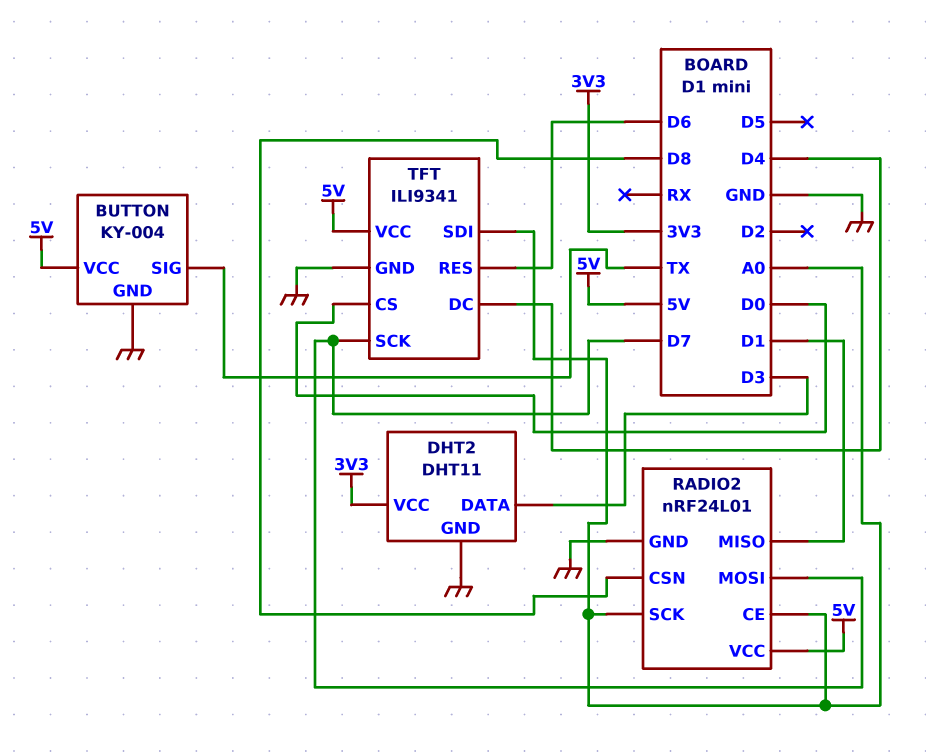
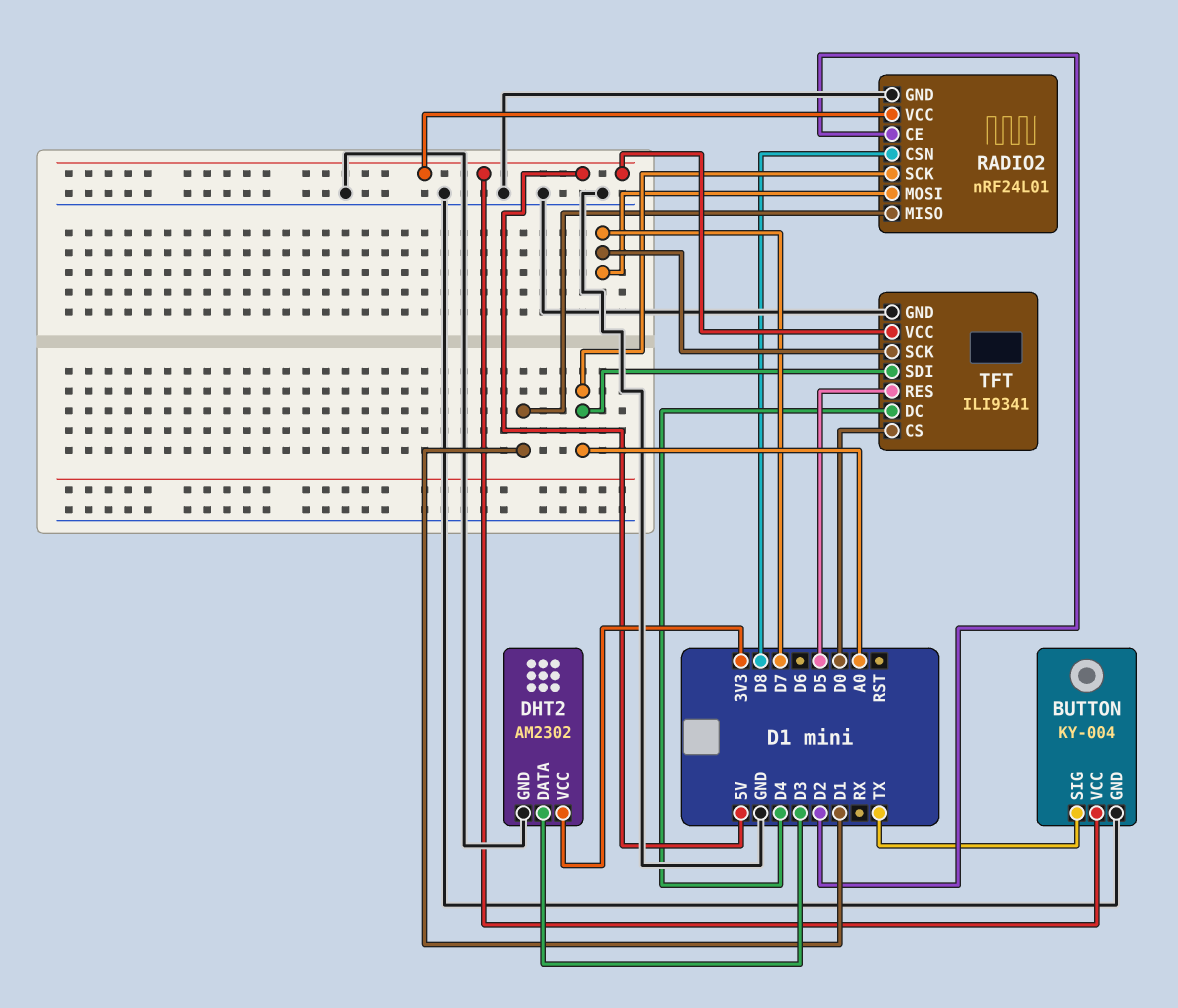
DHT2: DHT11 -> AM2302
RADIO2 pin CE: A0 -> D2
TFT pin RES: D6 -> D5

